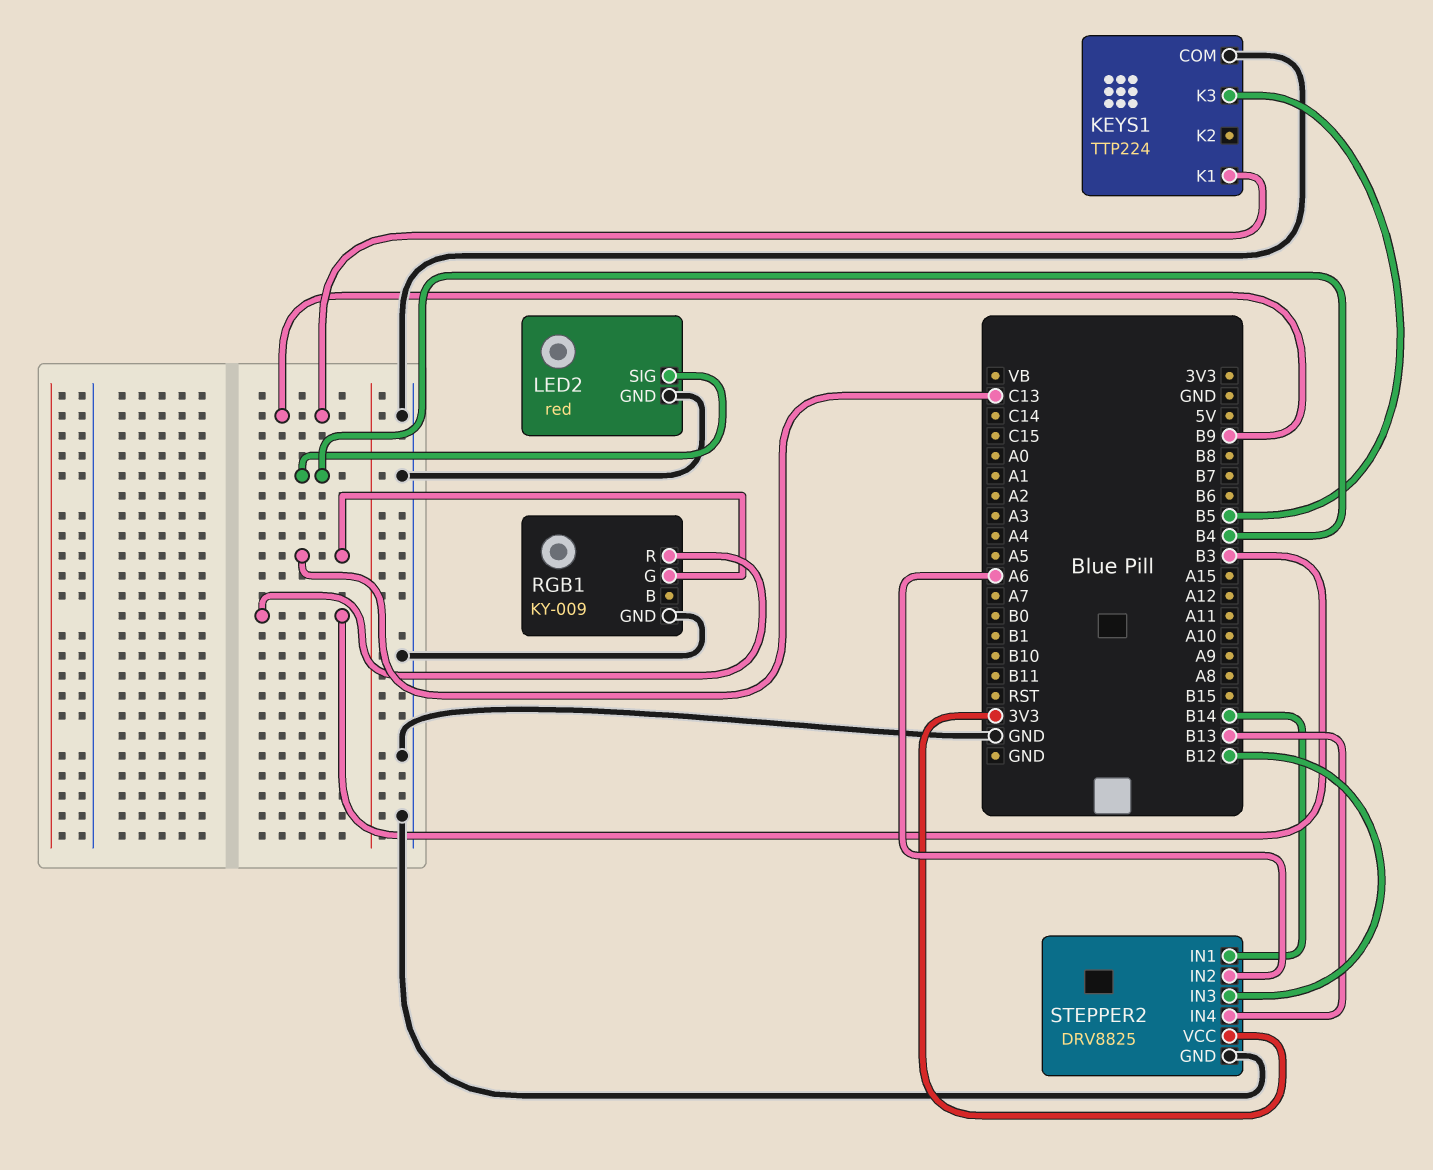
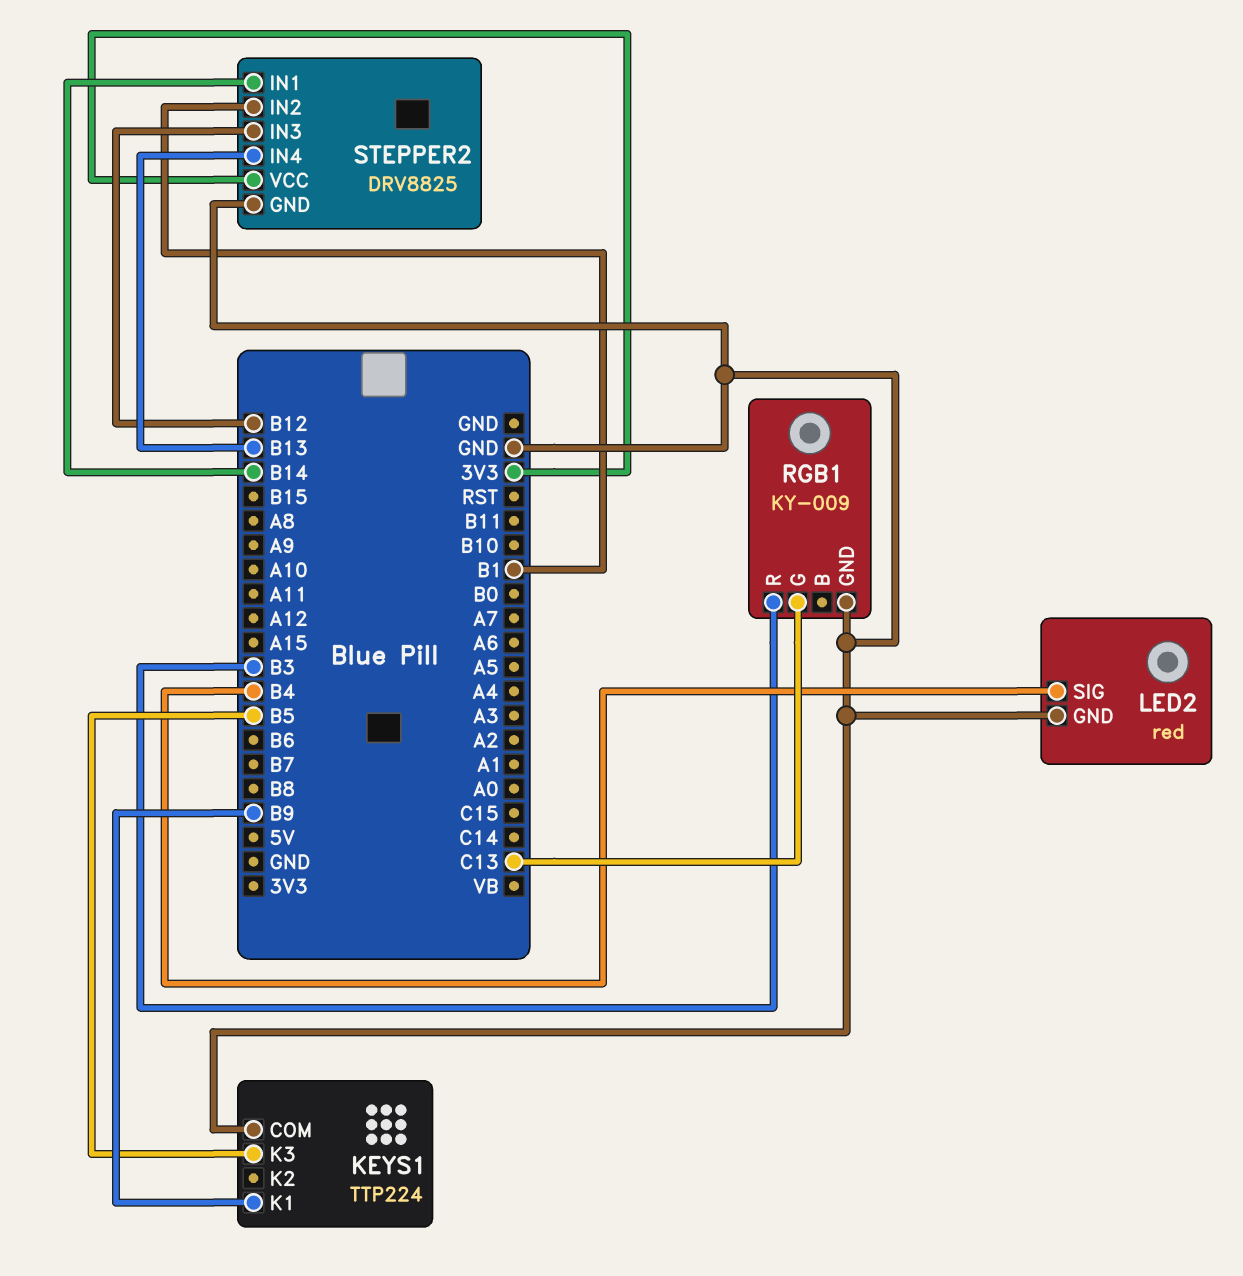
STEPPER2 pin IN2: A6 -> B1

